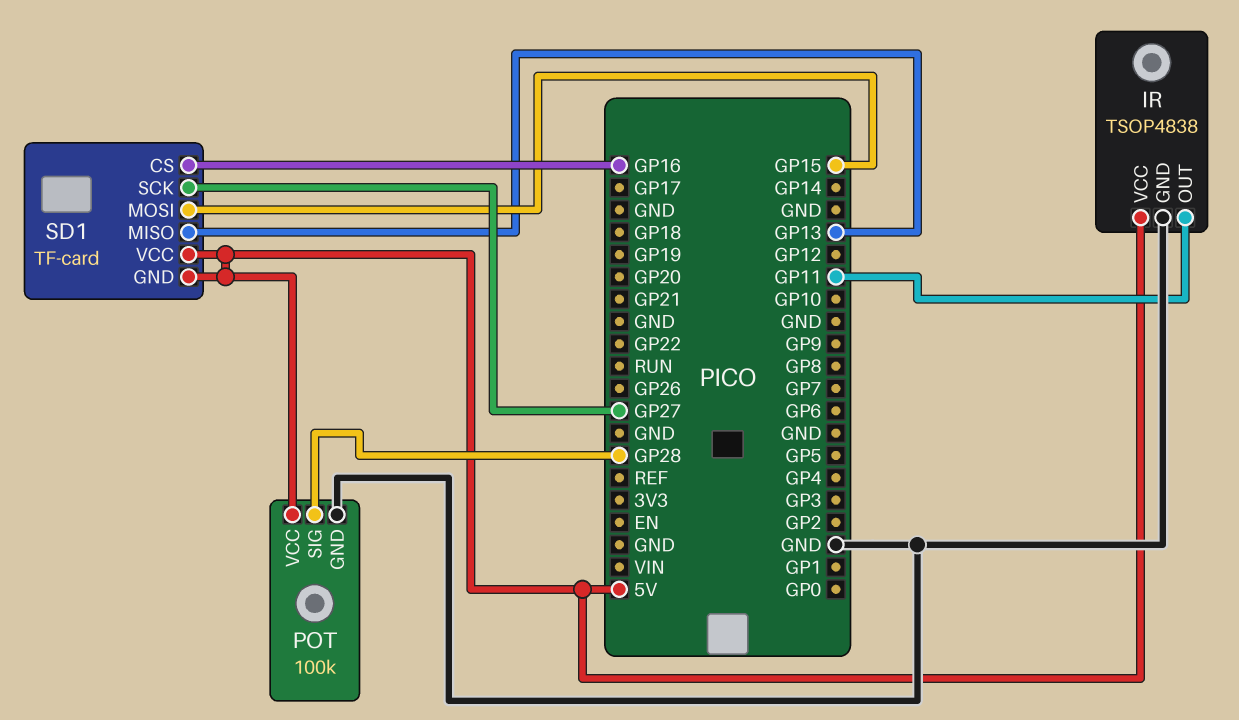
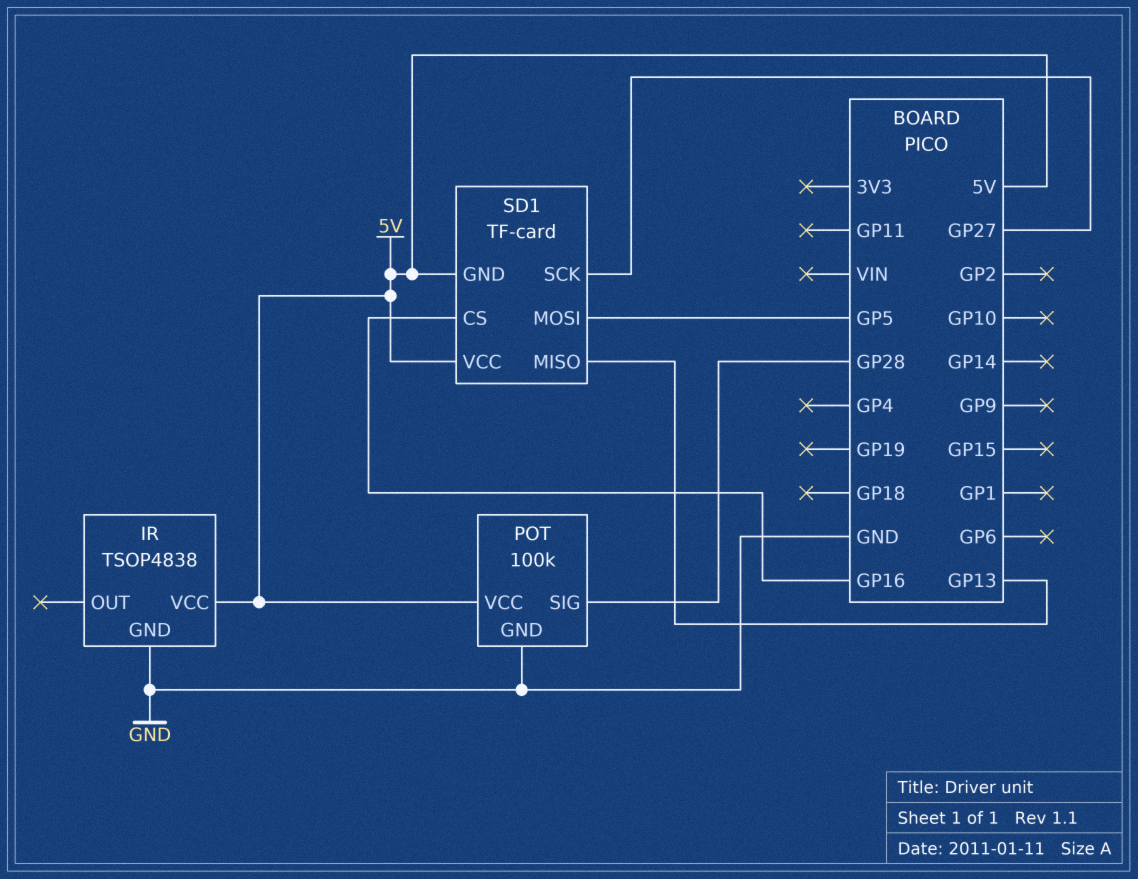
IR pin OUT: GP11 -> none
SD1 pin MOSI: GP15 -> GP5

